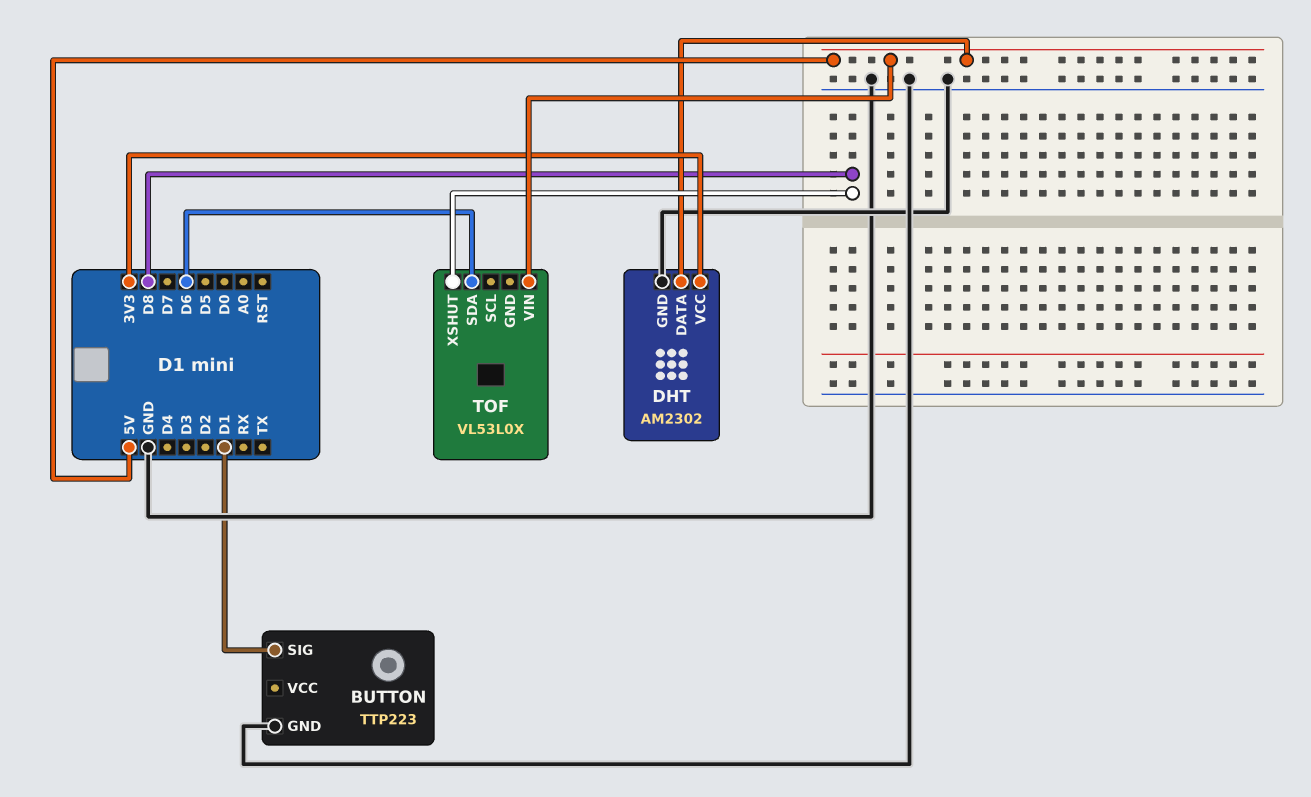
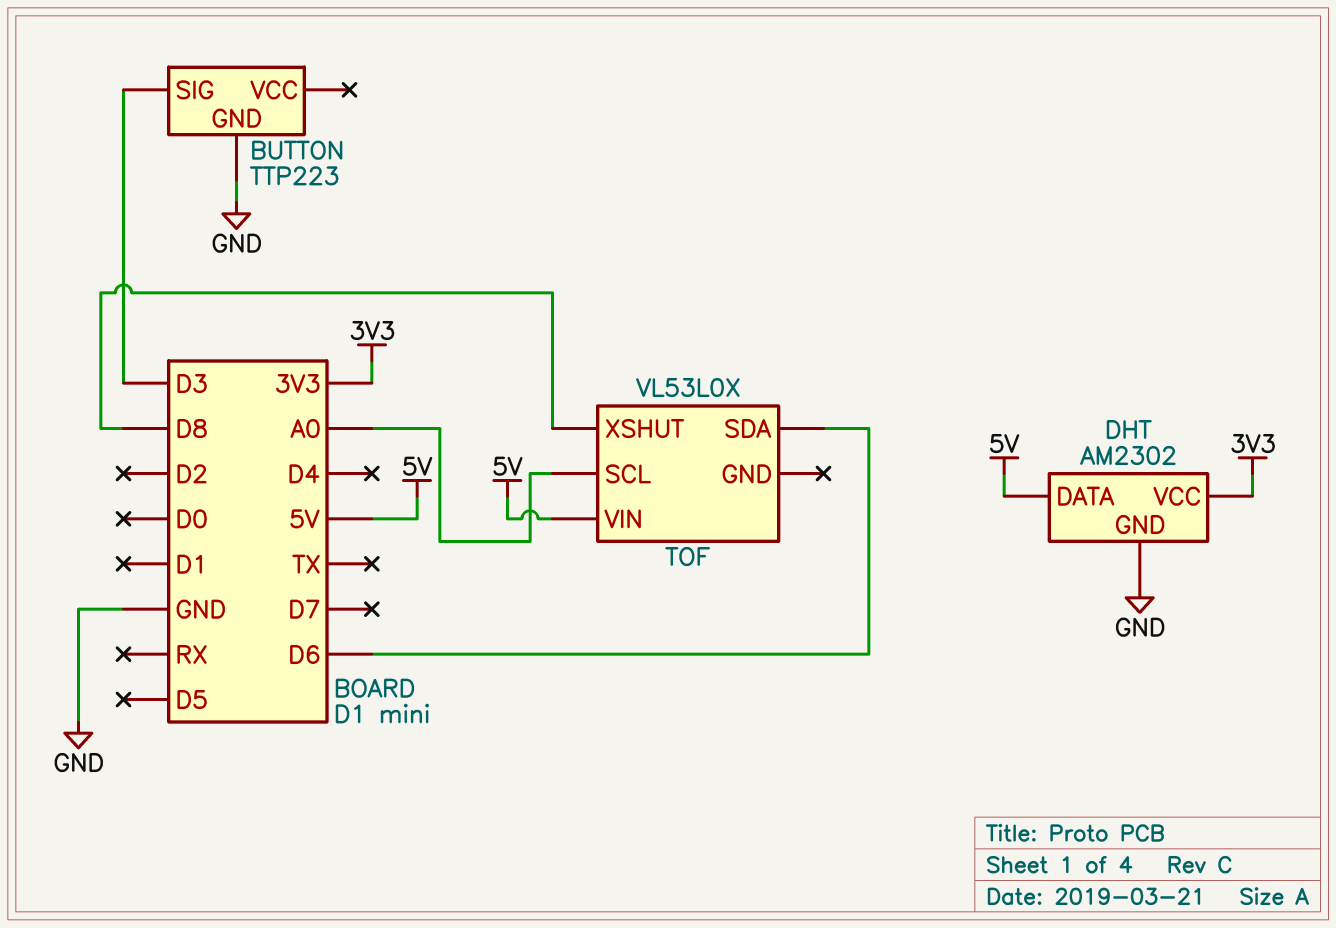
BUTTON pin SIG: D1 -> D3
TOF pin SCL: none -> A0

